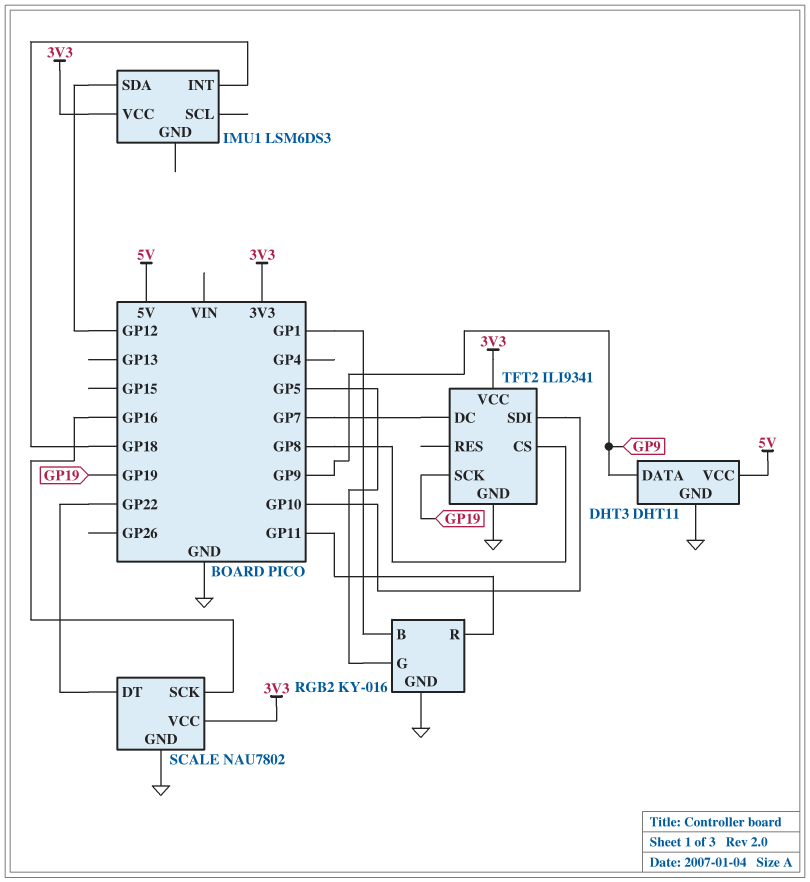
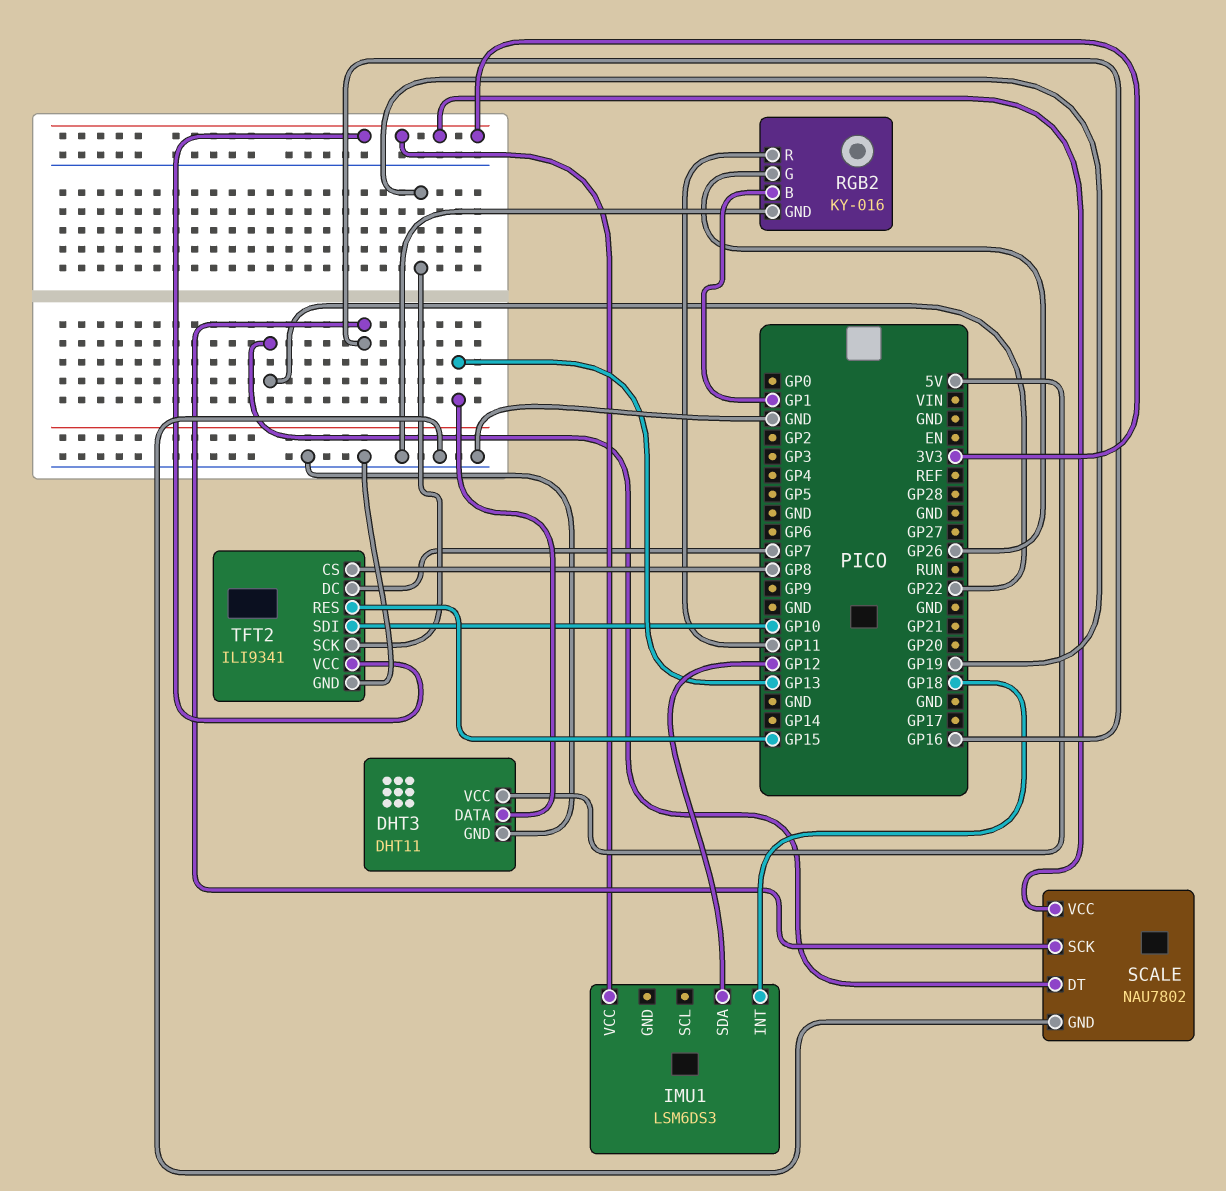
DHT3 pin DATA: GP9 -> GP13
RGB2 pin G: GP5 -> GP26
TFT2 pin RES: none -> GP15

